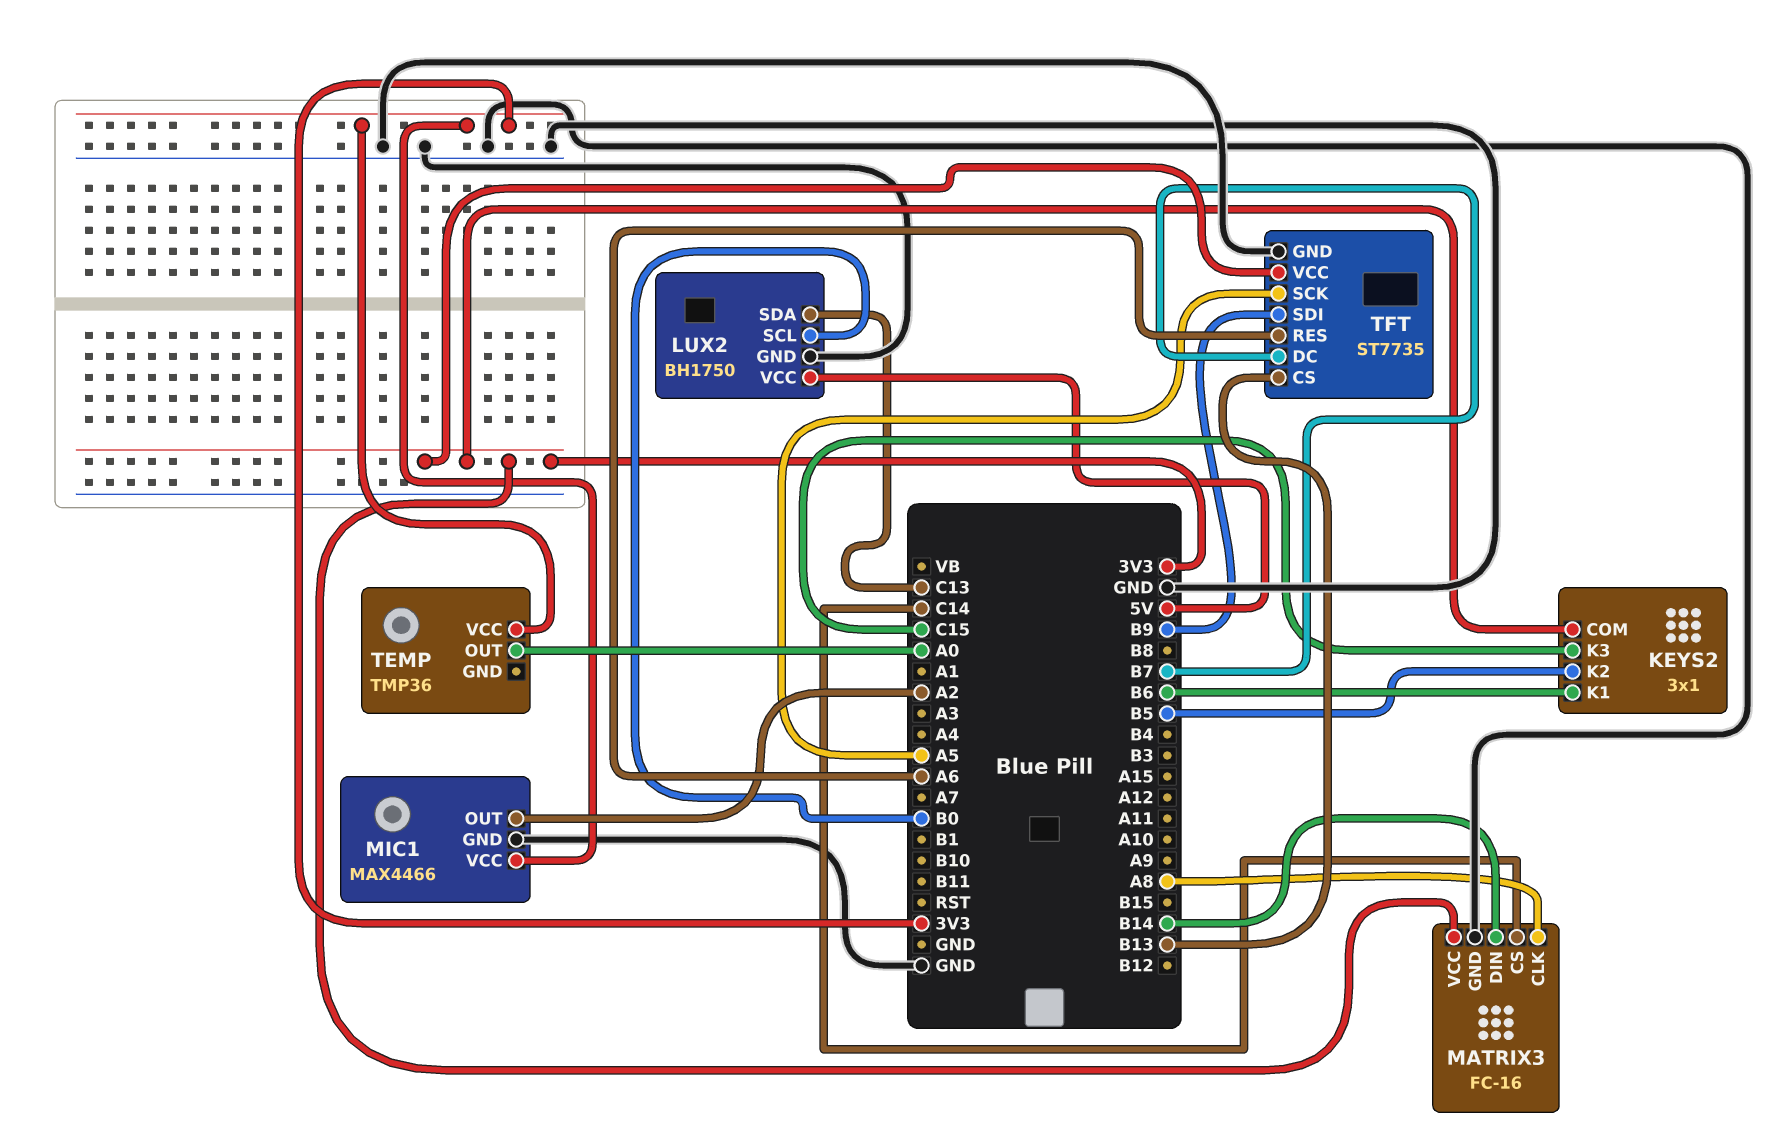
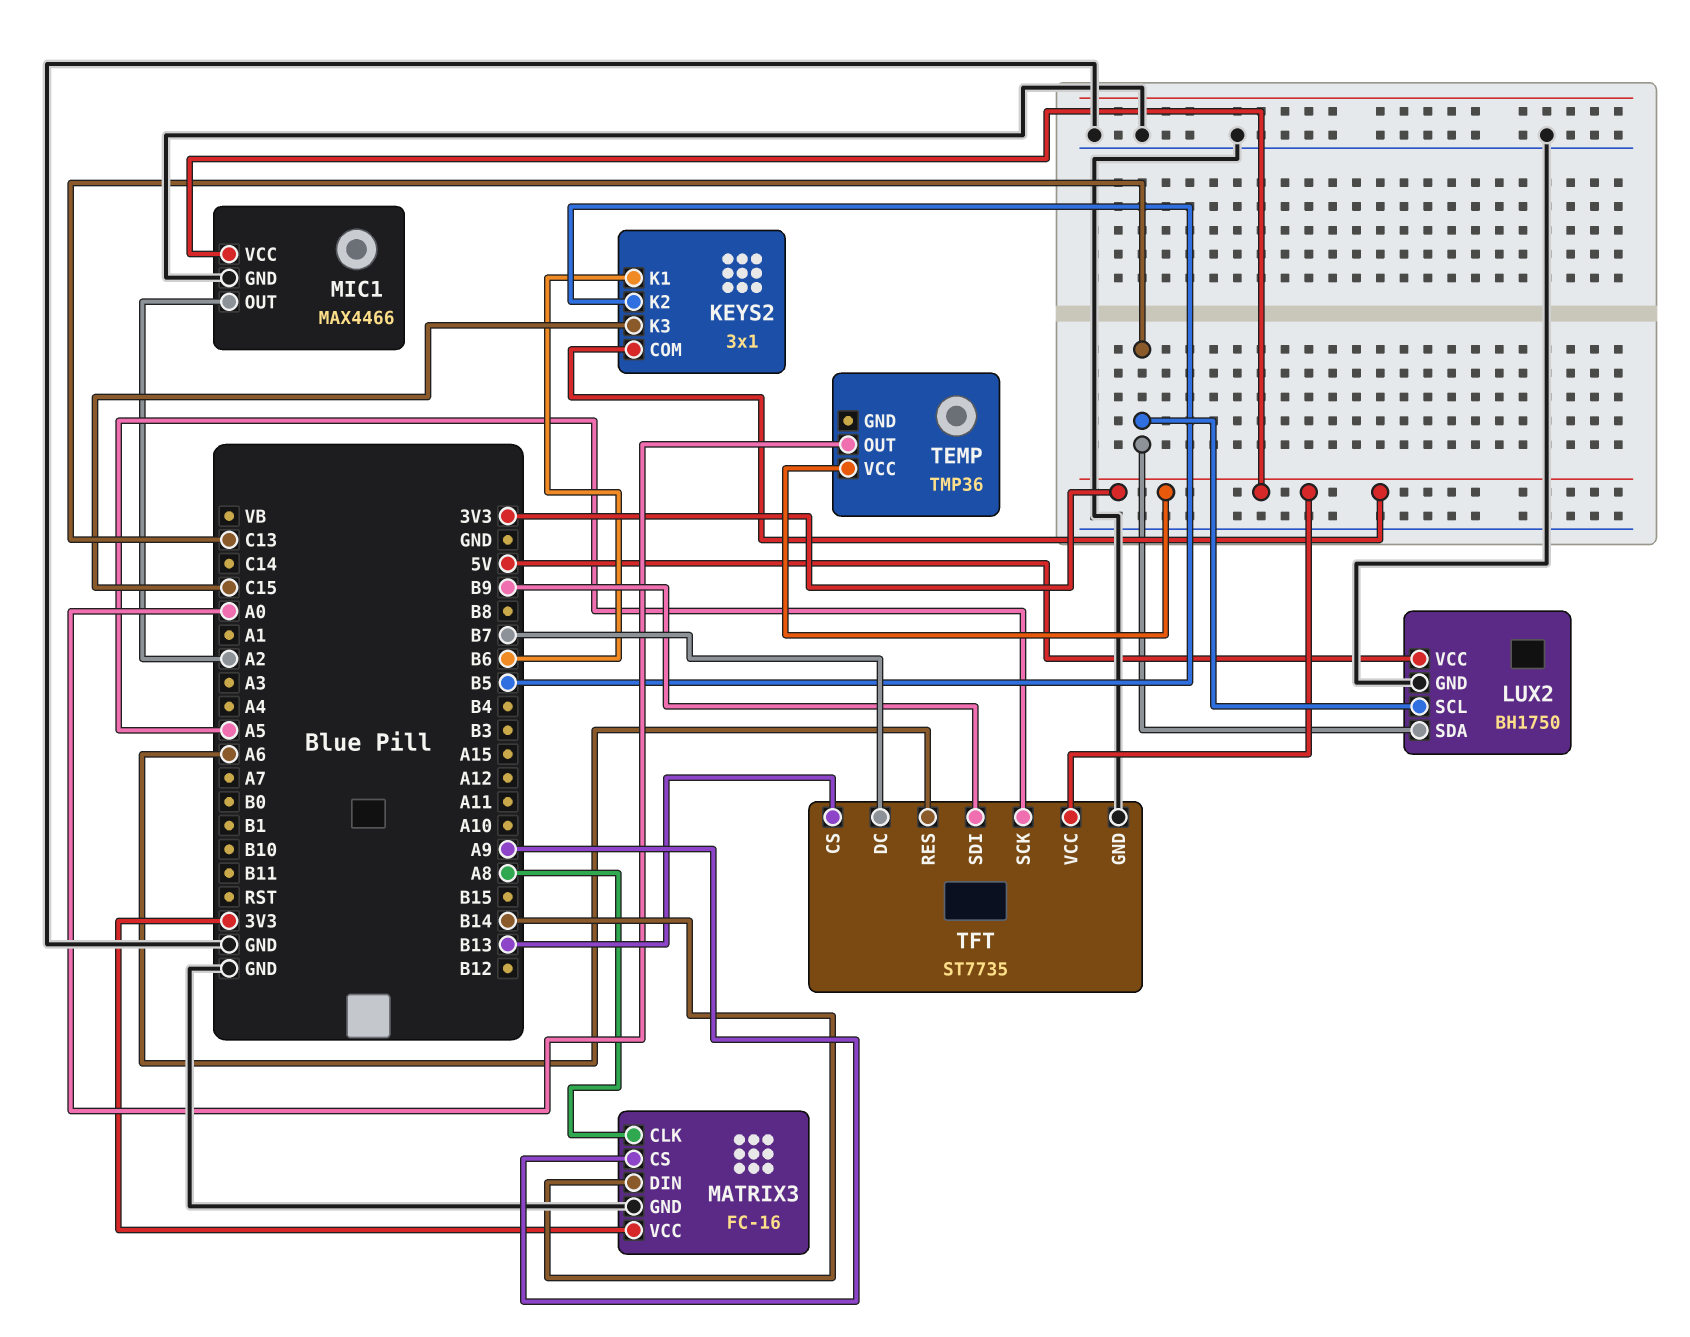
LUX2 pin SCL: B0 -> C13
MATRIX3 pin CS: C14 -> A9

